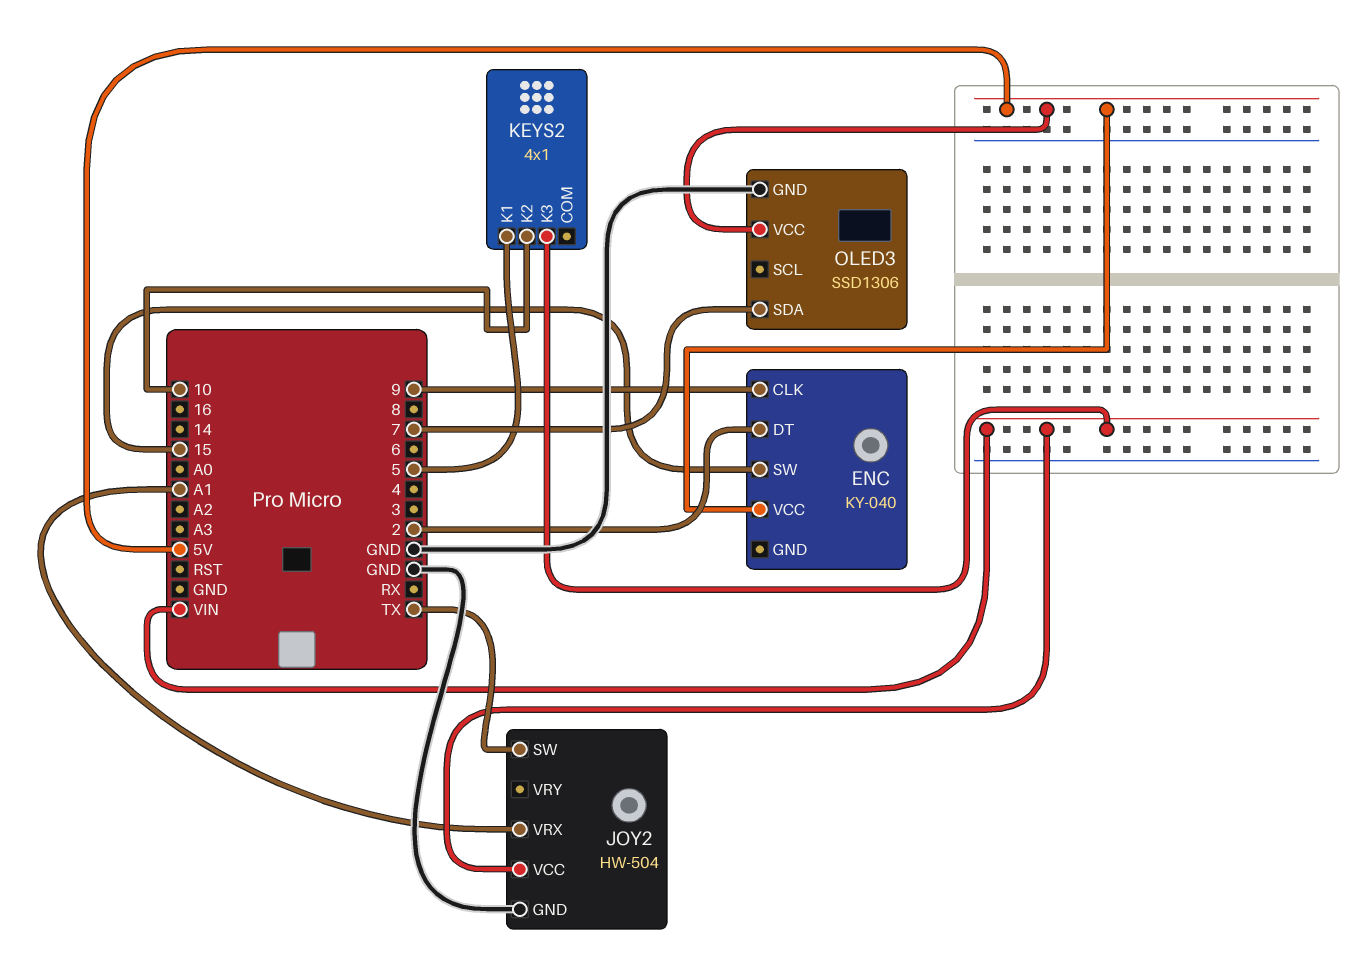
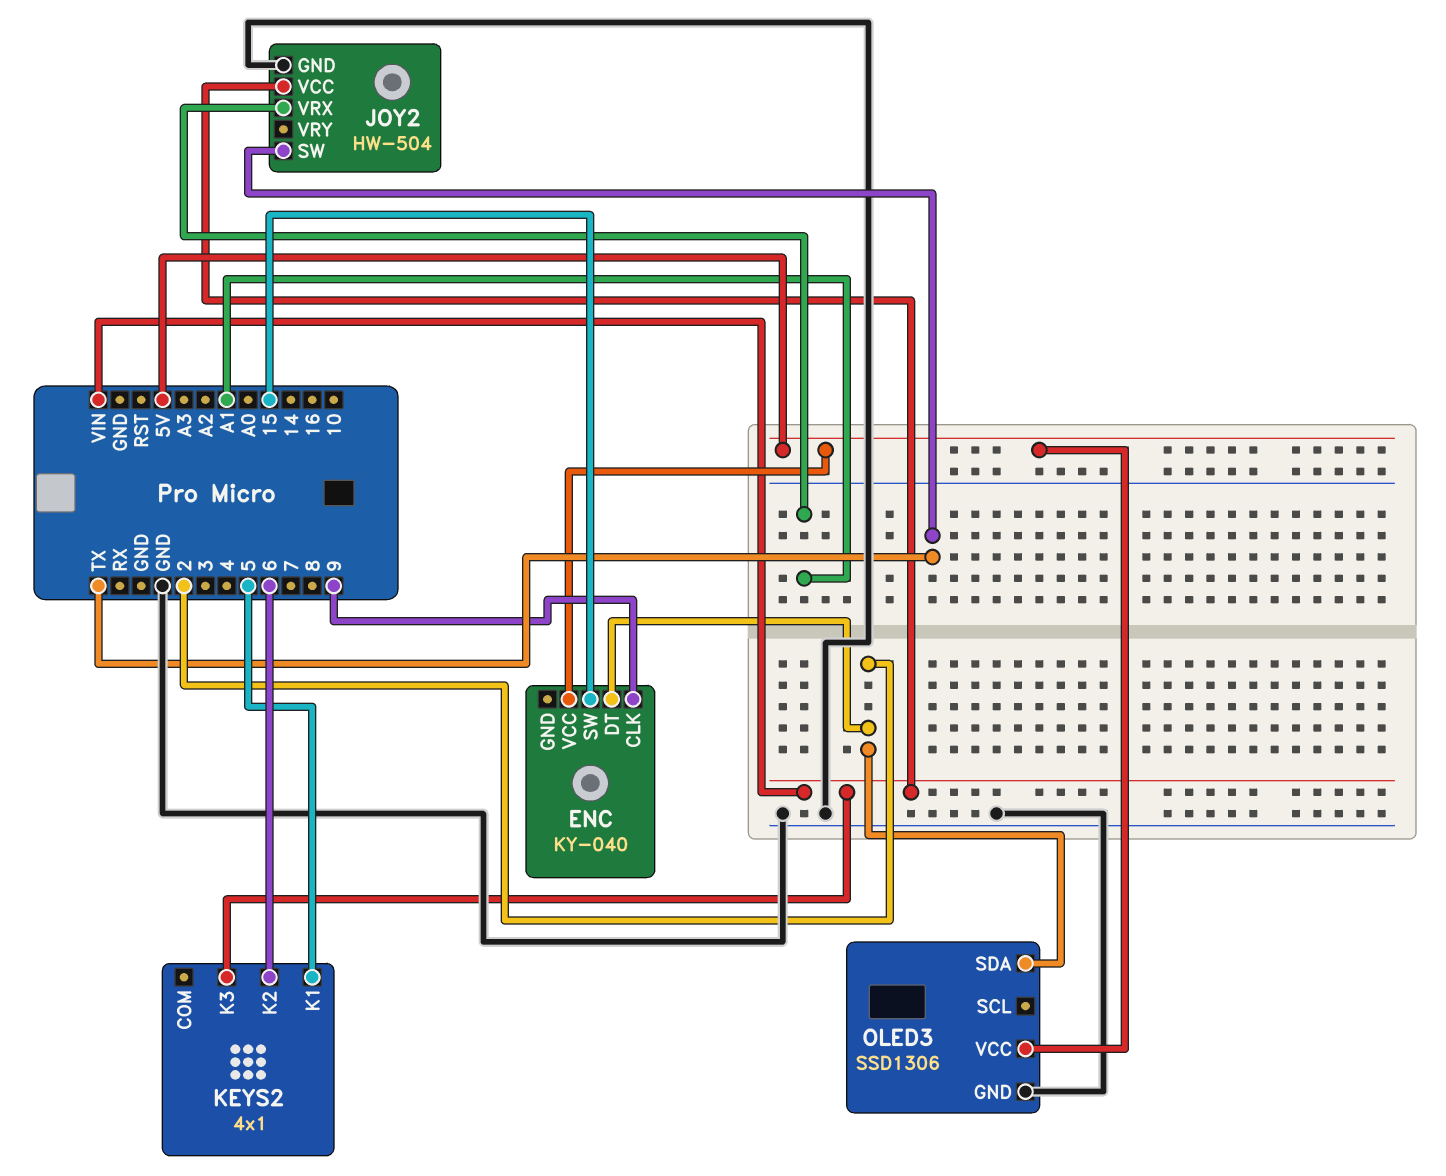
KEYS2 pin K2: 10 -> 6
OLED3 pin SDA: 7 -> 2

